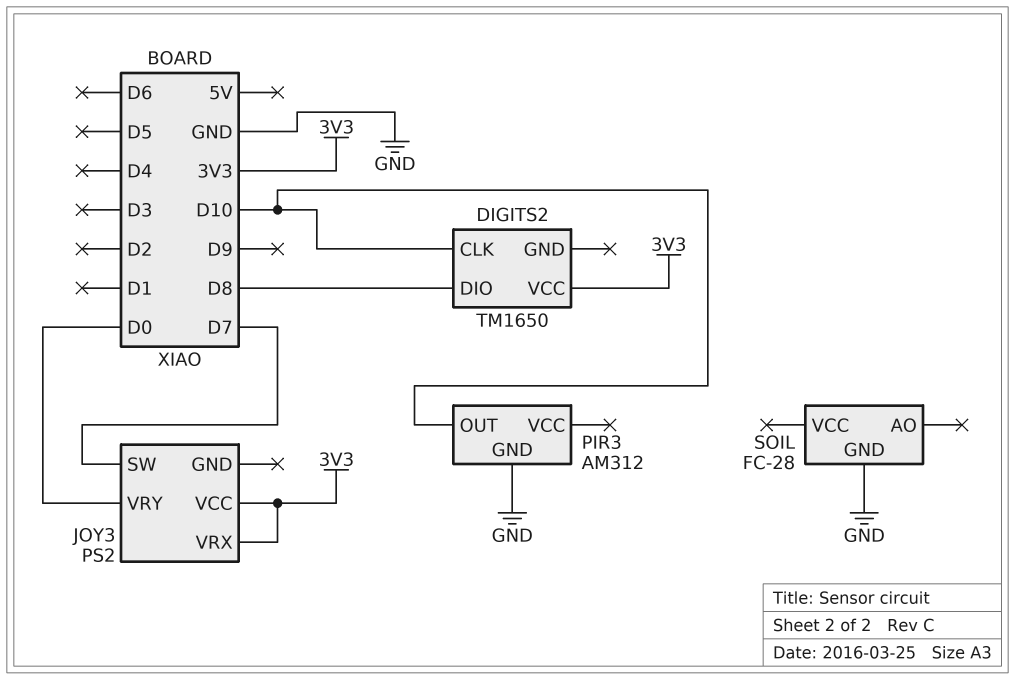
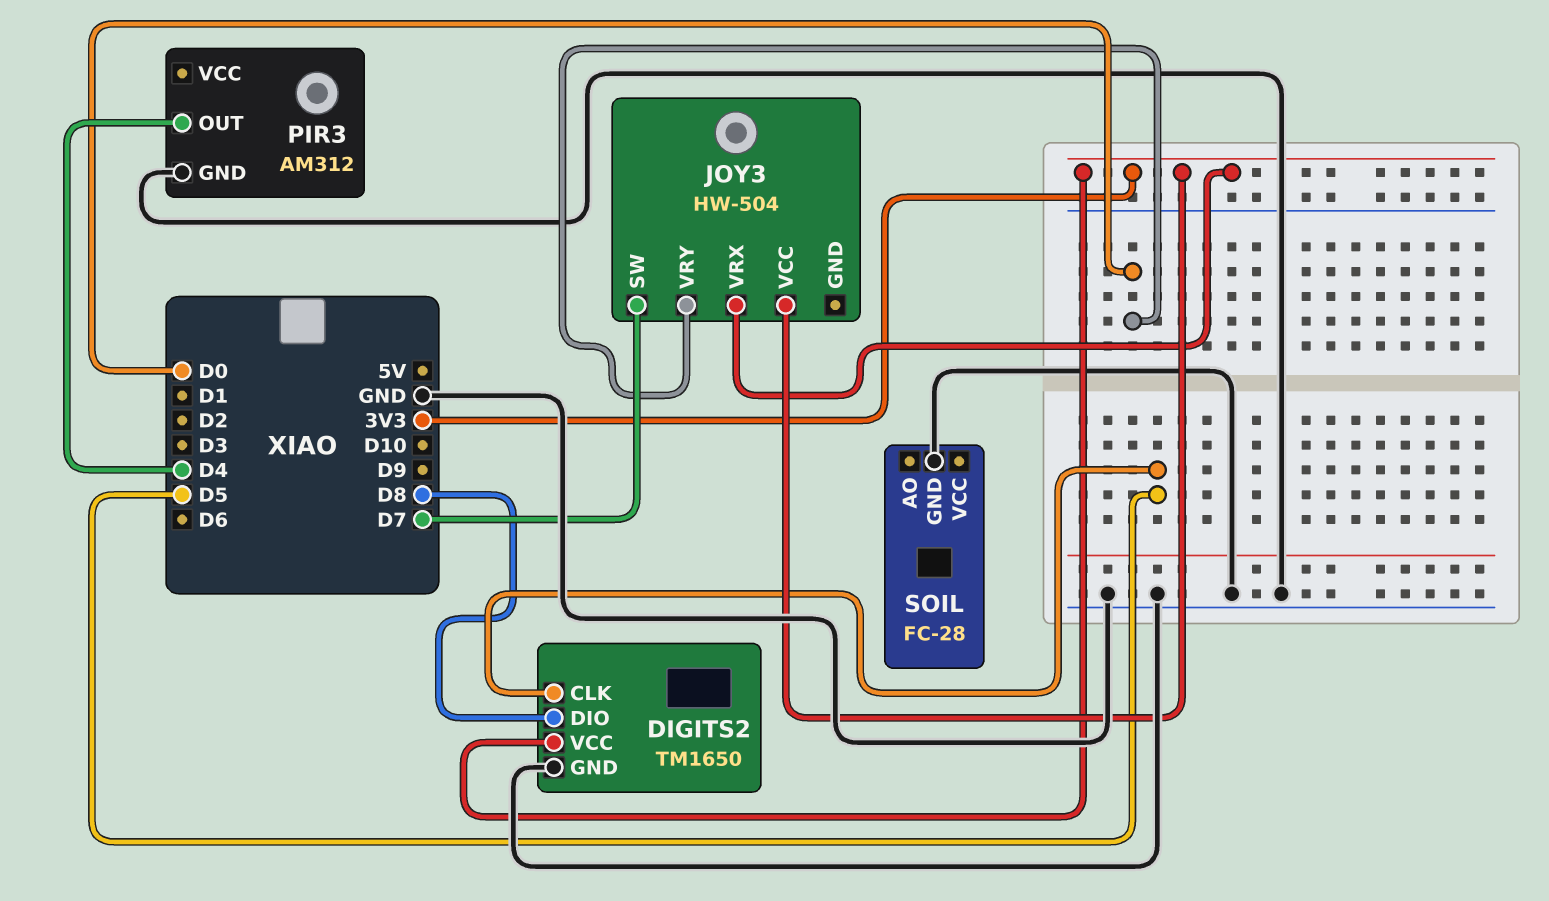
DIGITS2 pin CLK: D10 -> D5
DIGITS2 pin GND: none -> GND
JOY3: PS2 -> HW-504
PIR3 pin OUT: D10 -> D4

